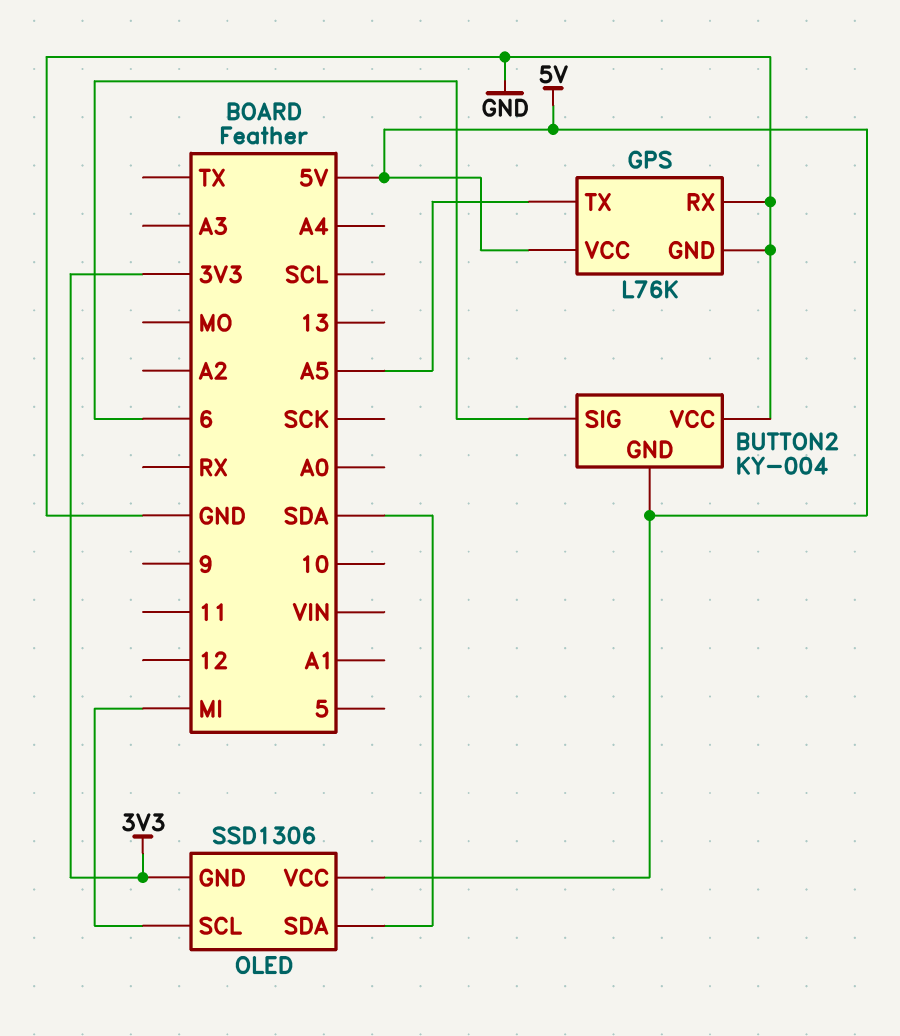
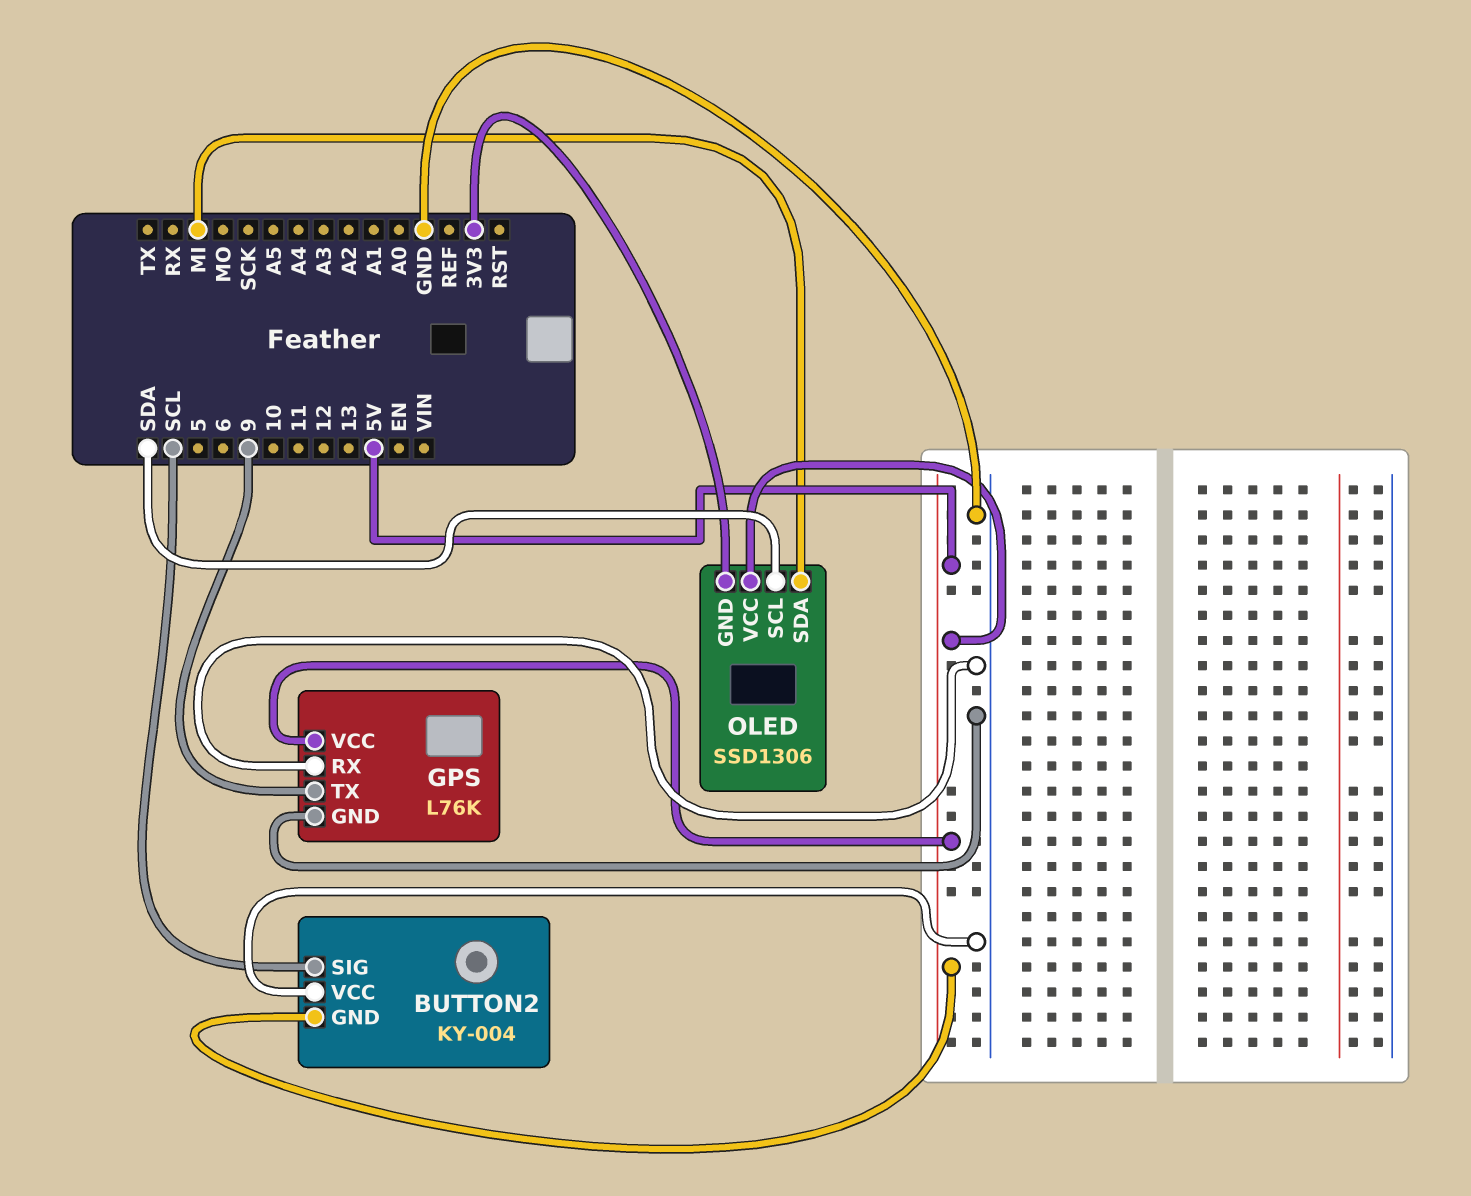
BUTTON2 pin SIG: 6 -> SCL
GPS pin TX: A5 -> 9
OLED pin SCL: MI -> SDA
OLED pin SDA: SDA -> MI

